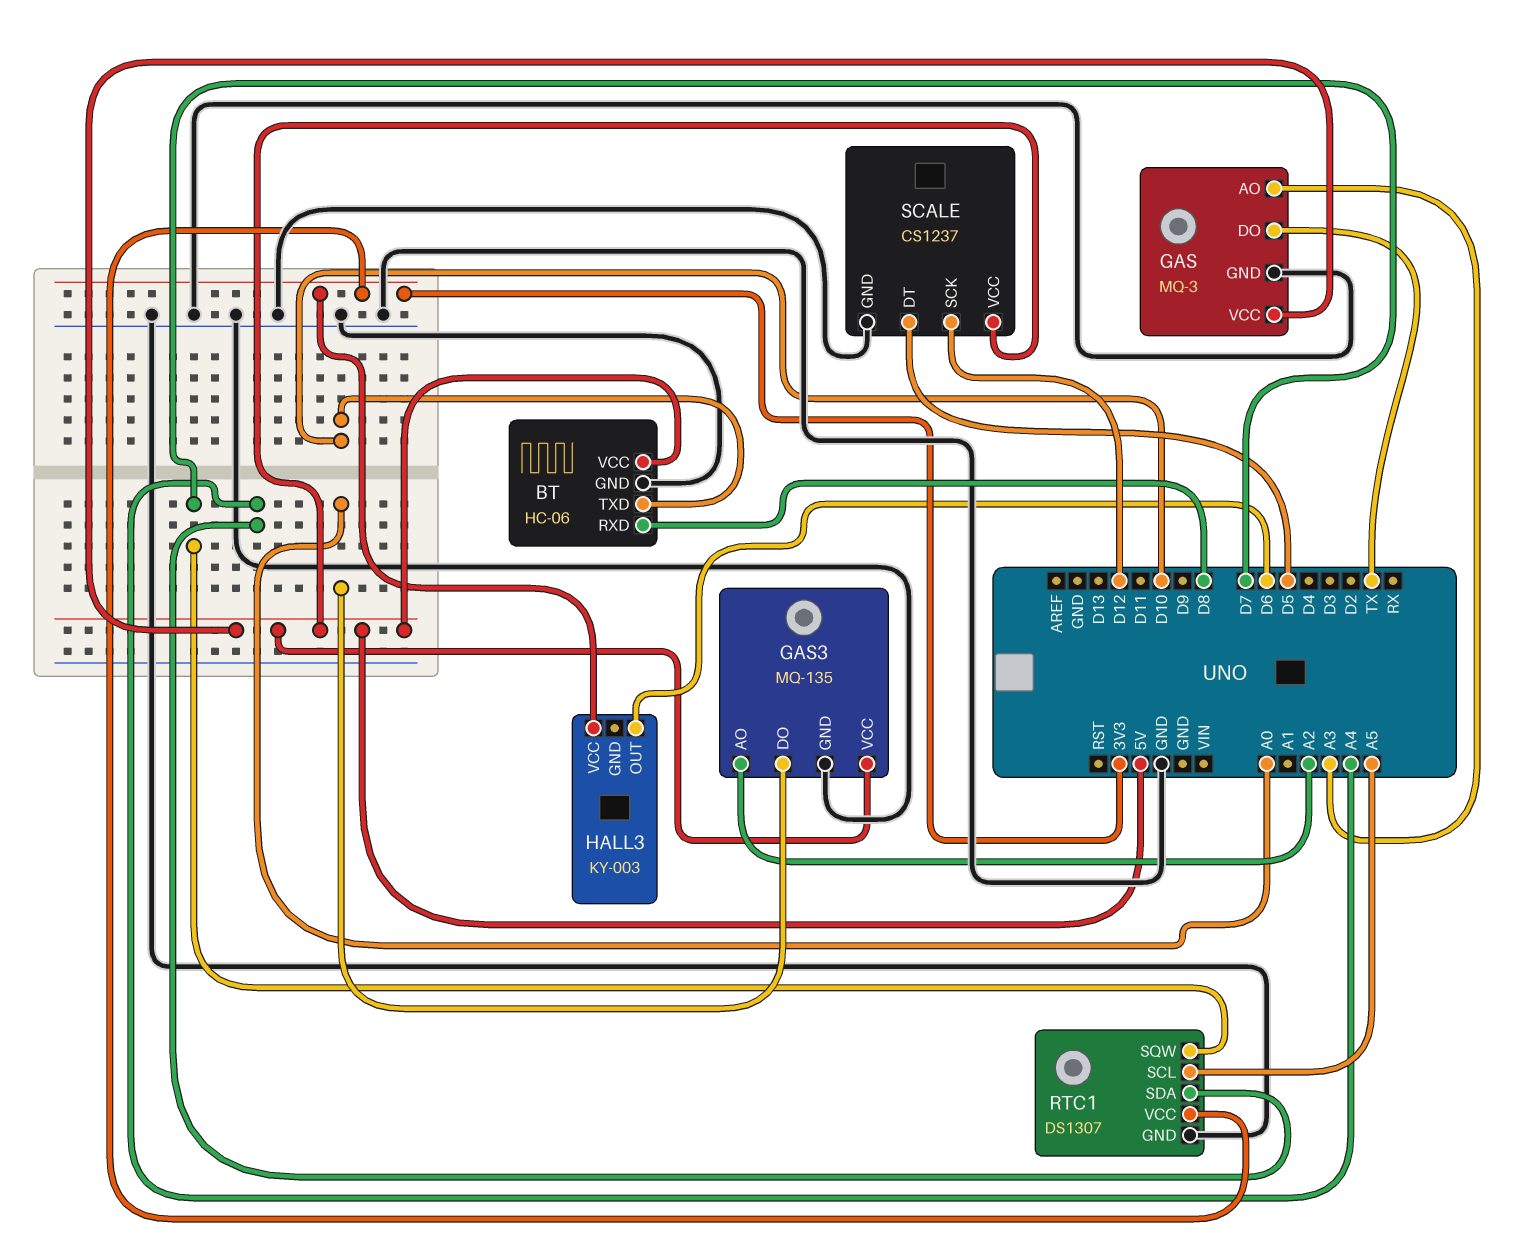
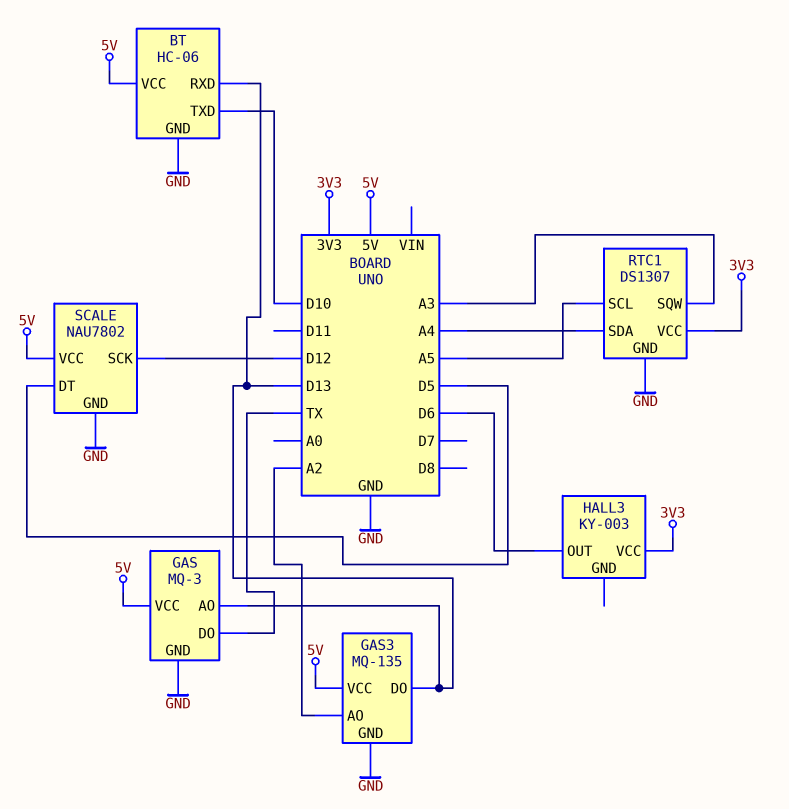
BT pin RXD: D8 -> D13
GAS pin AO: A3 -> D13
GAS3 pin DO: A0 -> D13
RTC1 pin SQW: D7 -> A3
SCALE: CS1237 -> NAU7802

